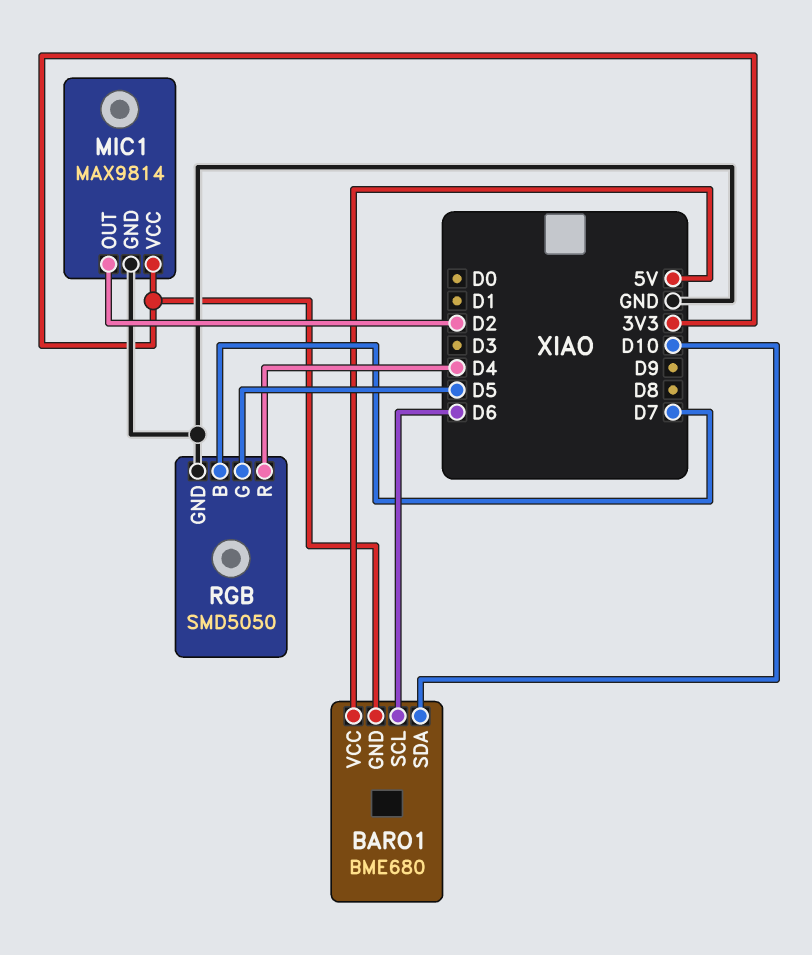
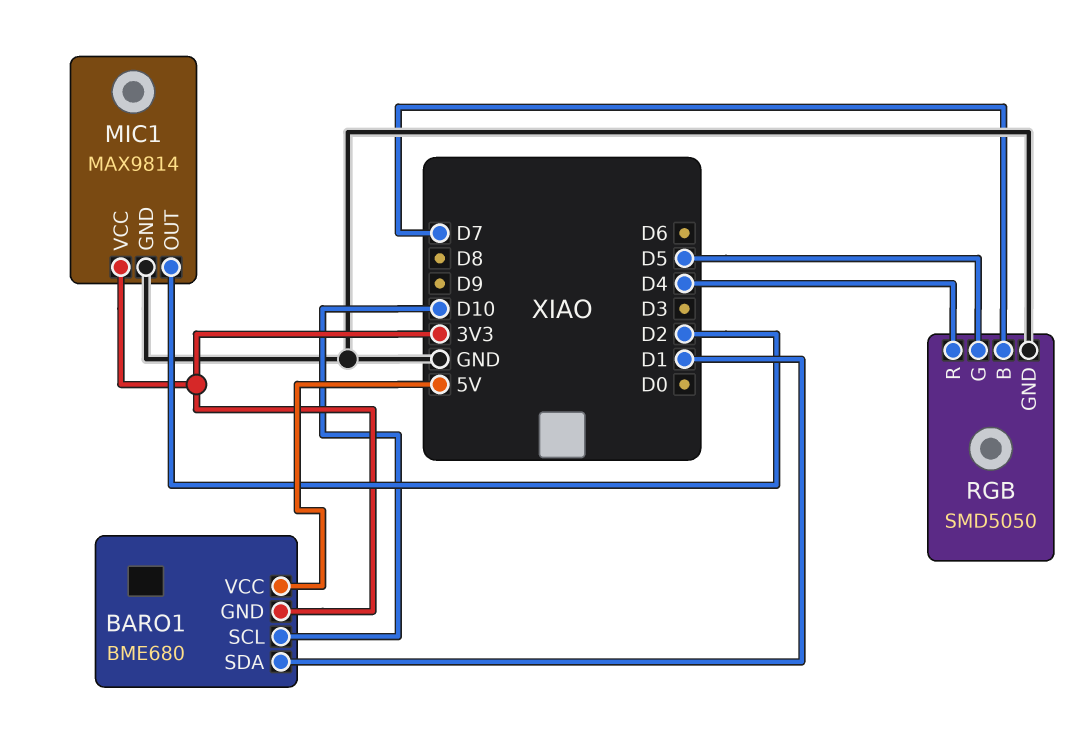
BARO1 pin SCL: D6 -> D10
BARO1 pin SDA: D10 -> D1

